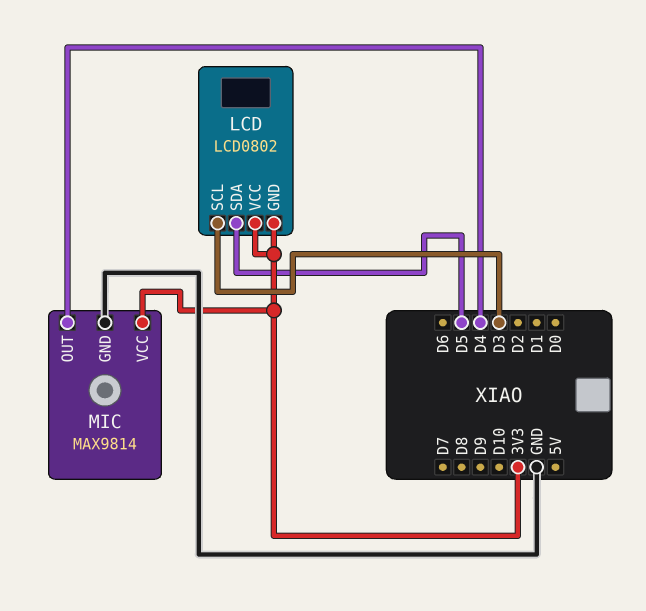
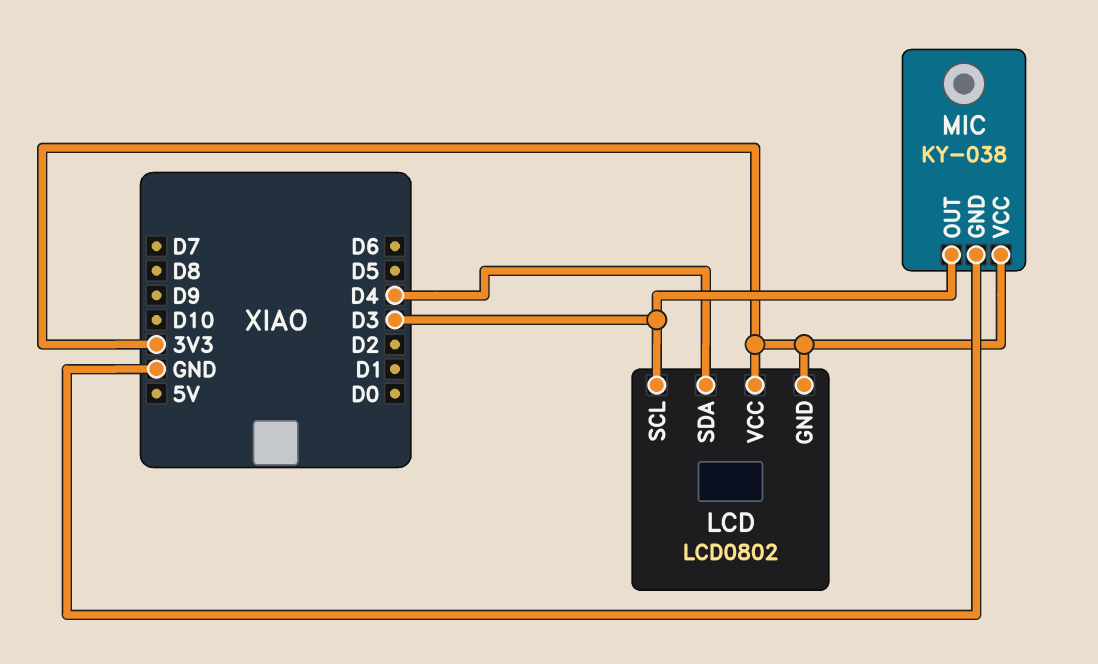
LCD pin SDA: D5 -> D4
MIC: MAX9814 -> KY-038
MIC pin OUT: D4 -> D3

